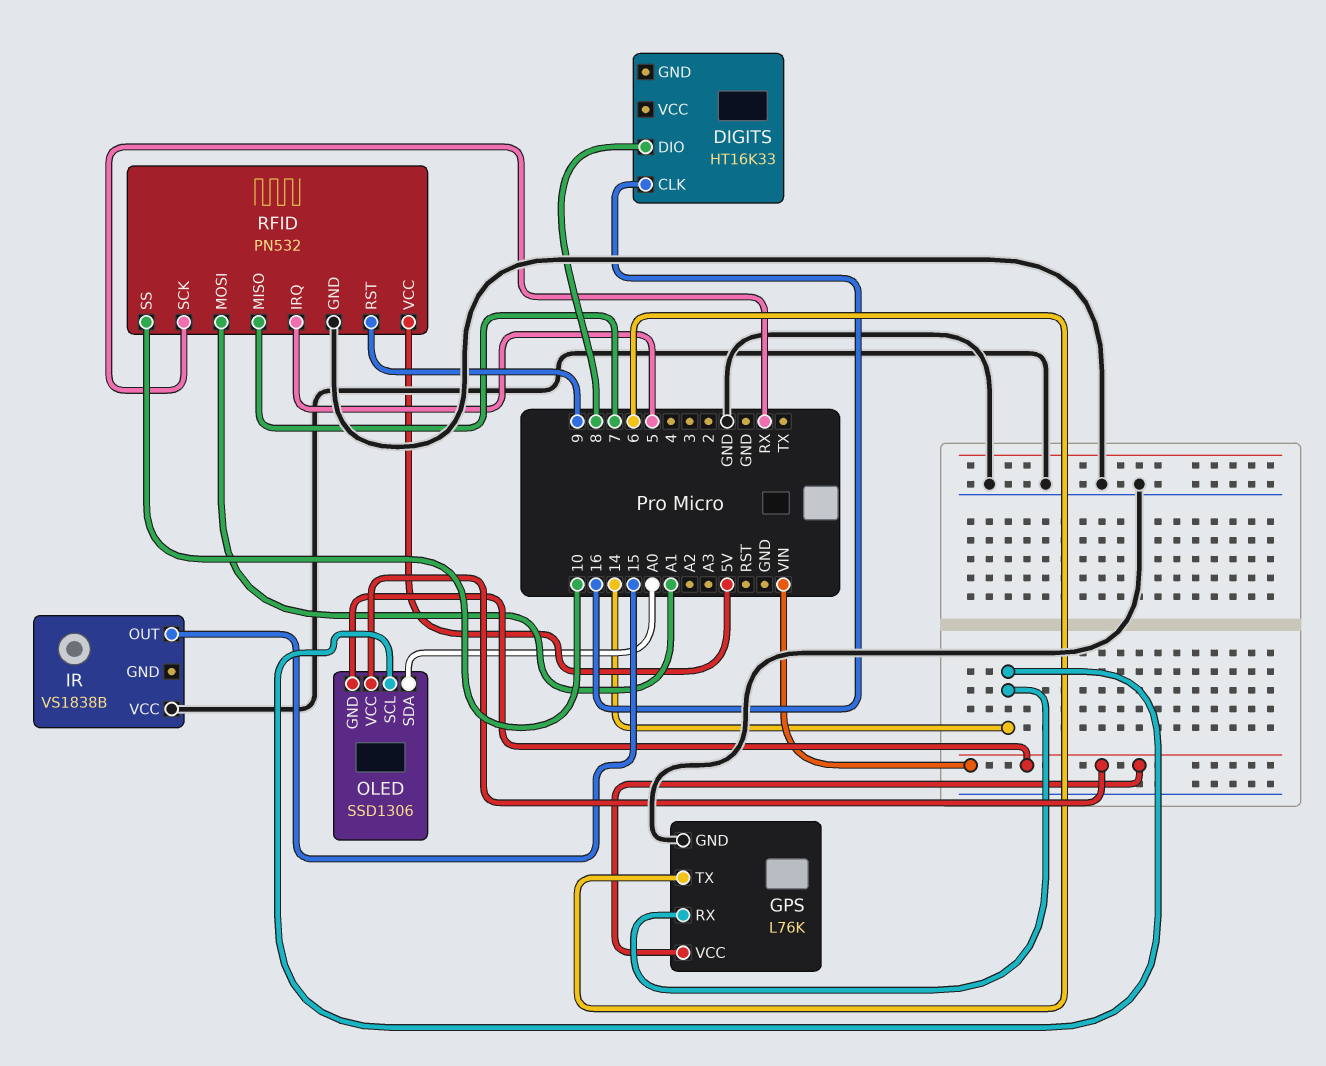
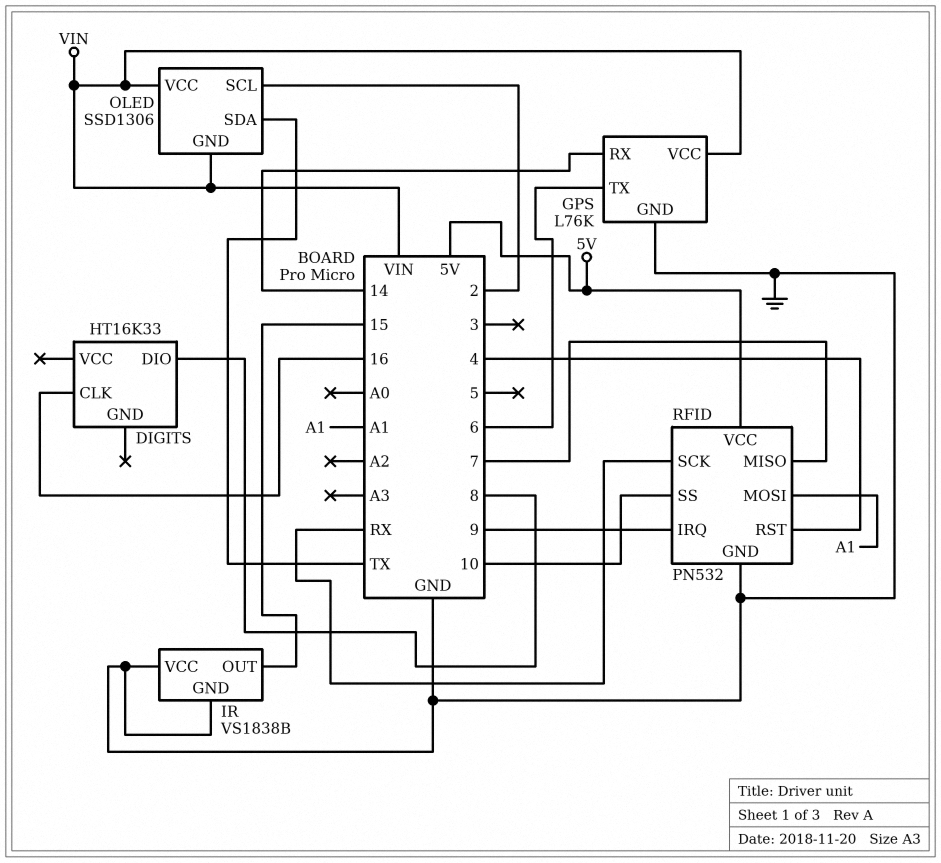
IR pin GND: none -> GND
OLED pin SCL: 14 -> 2
OLED pin SDA: A0 -> TX
RFID pin IRQ: 5 -> 9
RFID pin RST: 9 -> 4

